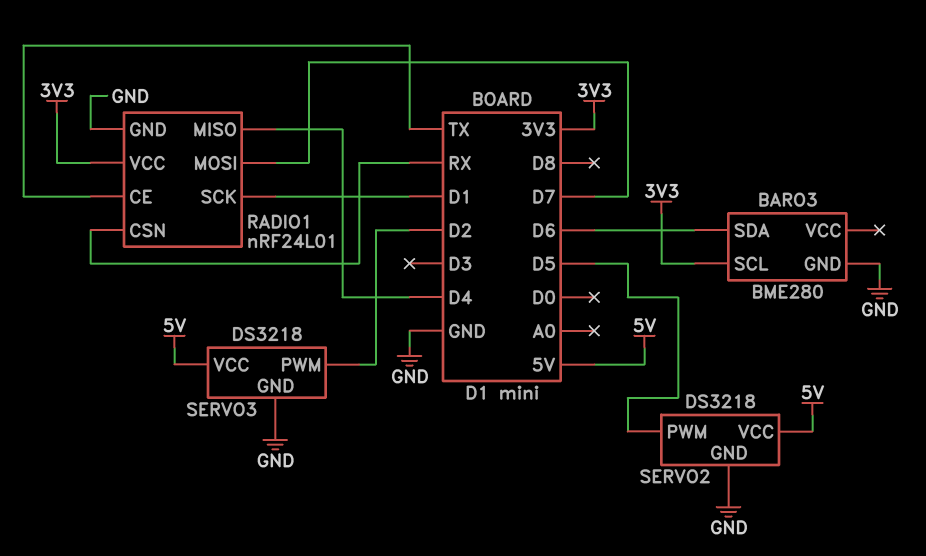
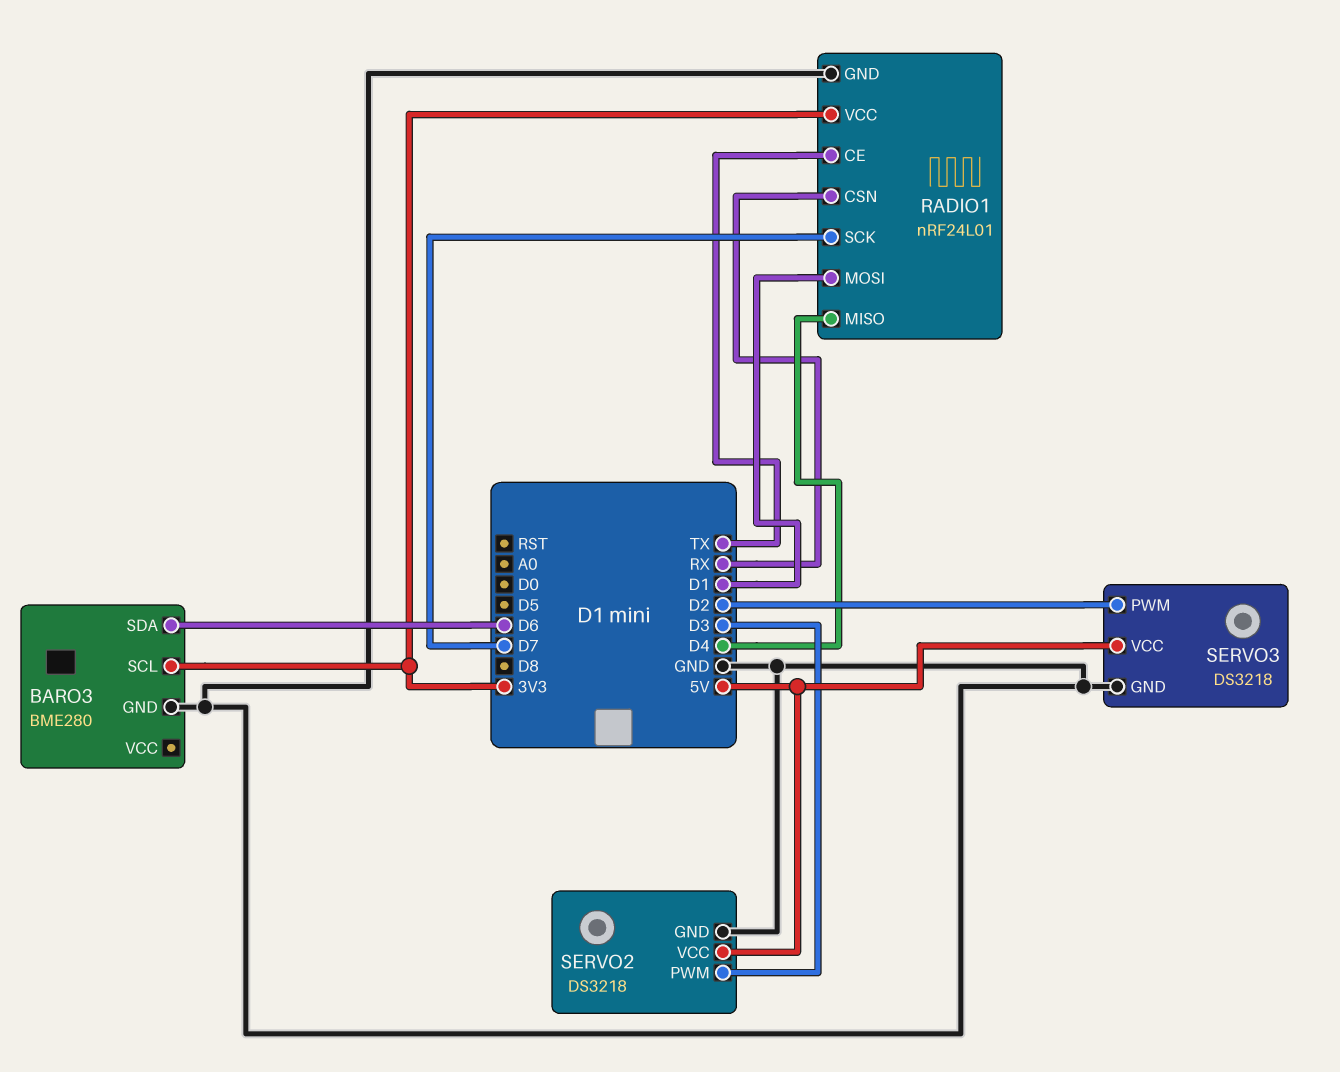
RADIO1 pin MOSI: D7 -> D1
RADIO1 pin SCK: D1 -> D7
SERVO2 pin PWM: D5 -> D3

